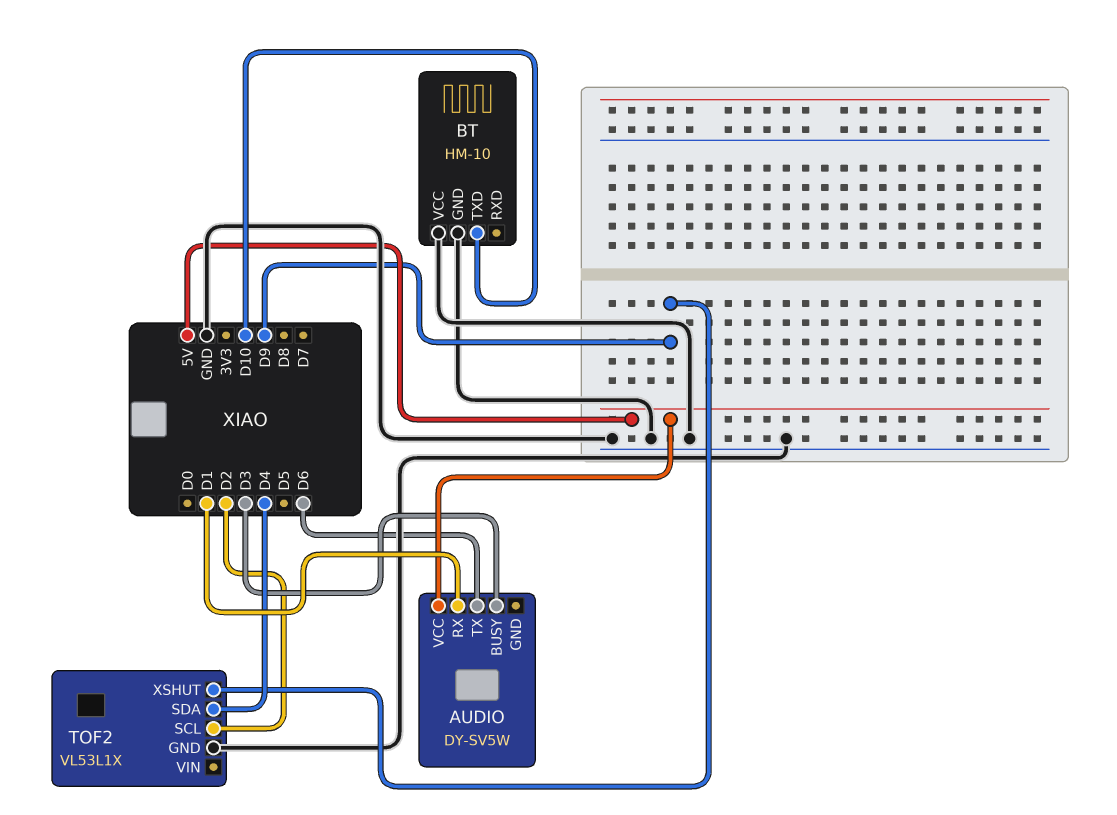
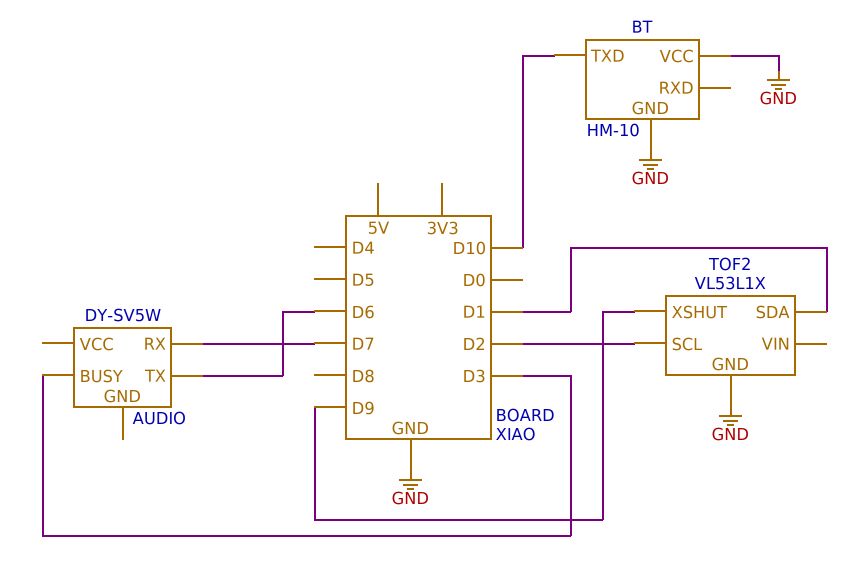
AUDIO pin RX: D1 -> D7
AUDIO pin VCC: 5V -> none
TOF2 pin SDA: D4 -> D1

